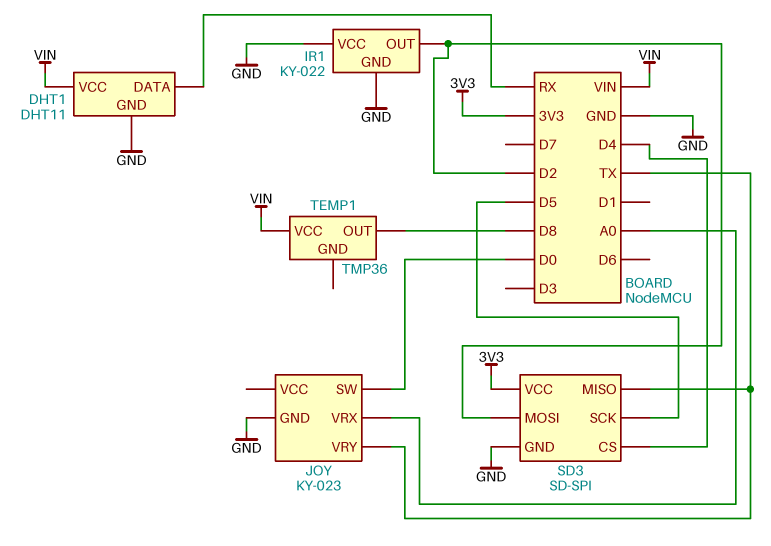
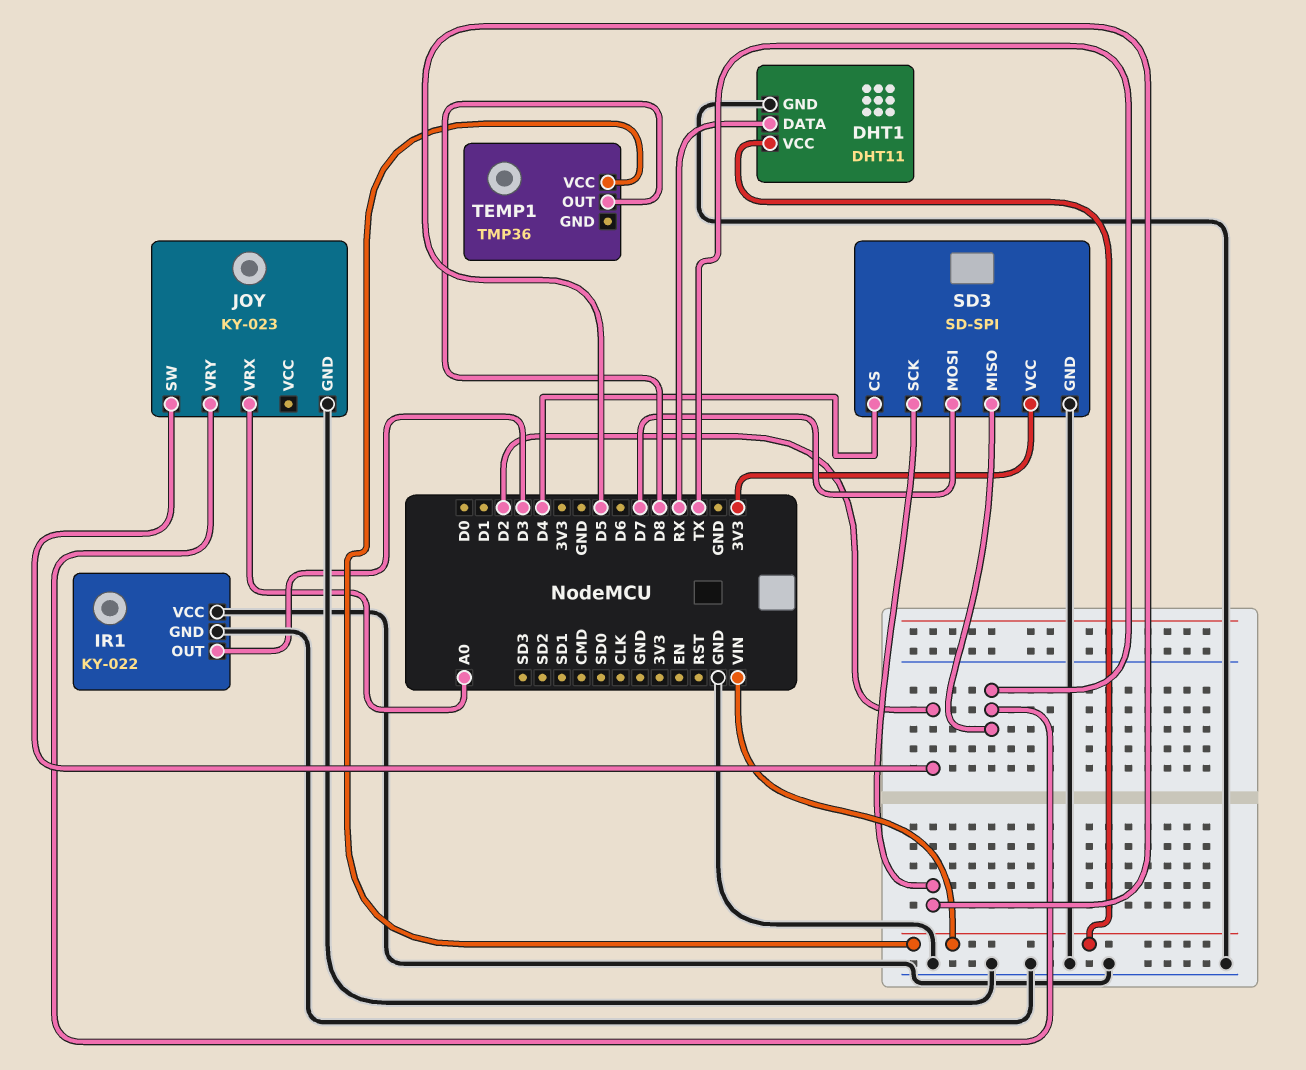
IR1 pin OUT: D2 -> D3
JOY pin SW: D0 -> D2
SD3 pin MOSI: D2 -> D7

